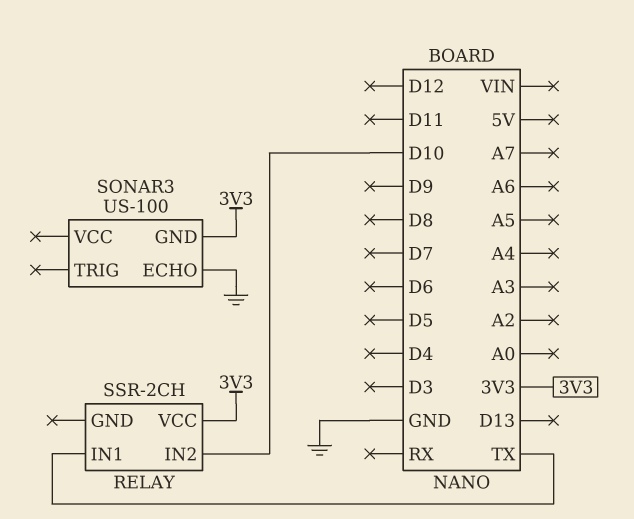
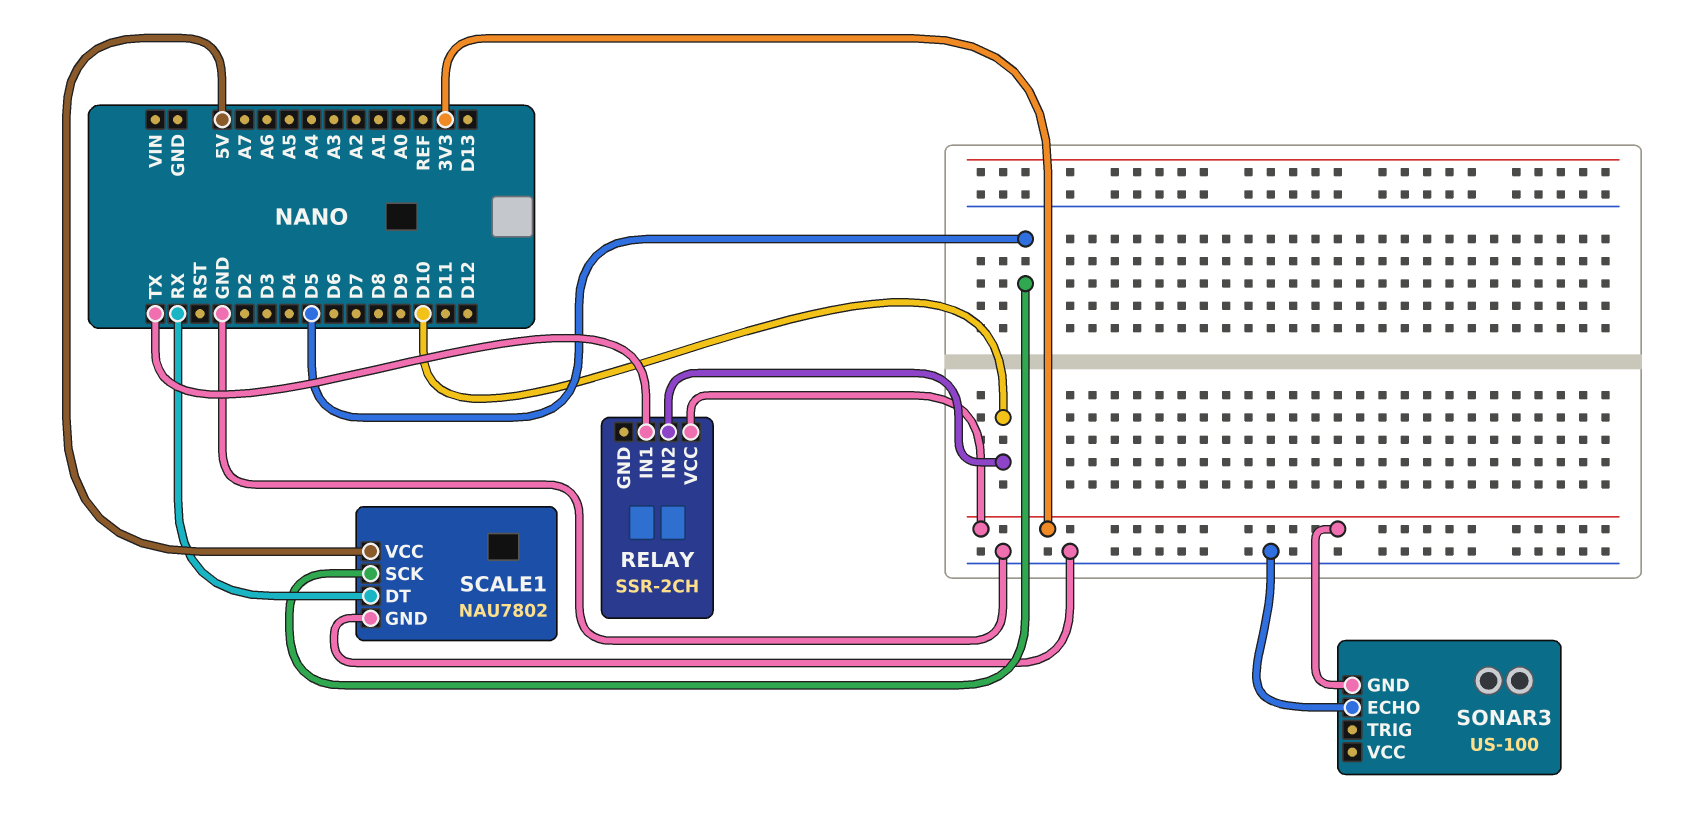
SCALE1: none -> NAU7802
SCALE1 pin DT: none -> RX
SCALE1 pin GND: none -> GND
SCALE1 pin SCK: none -> D5
SCALE1 pin VCC: none -> 5V

